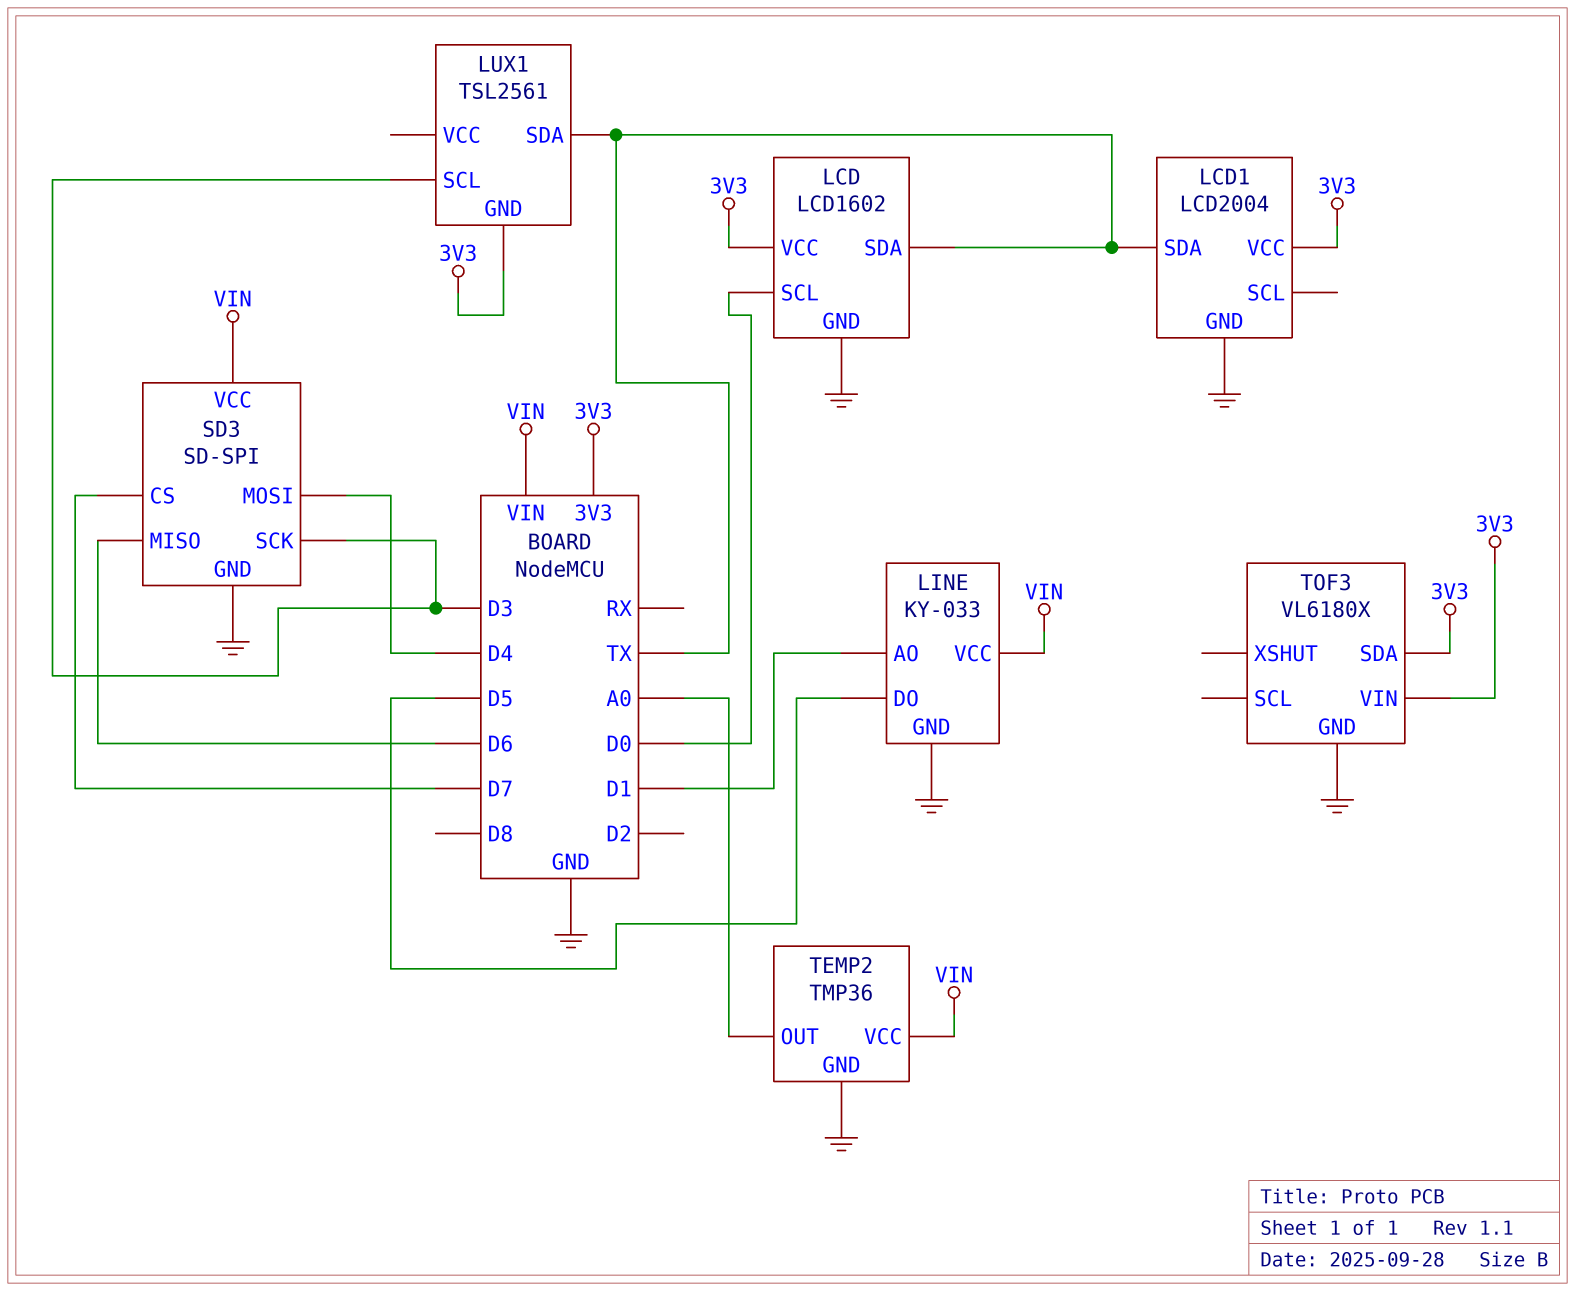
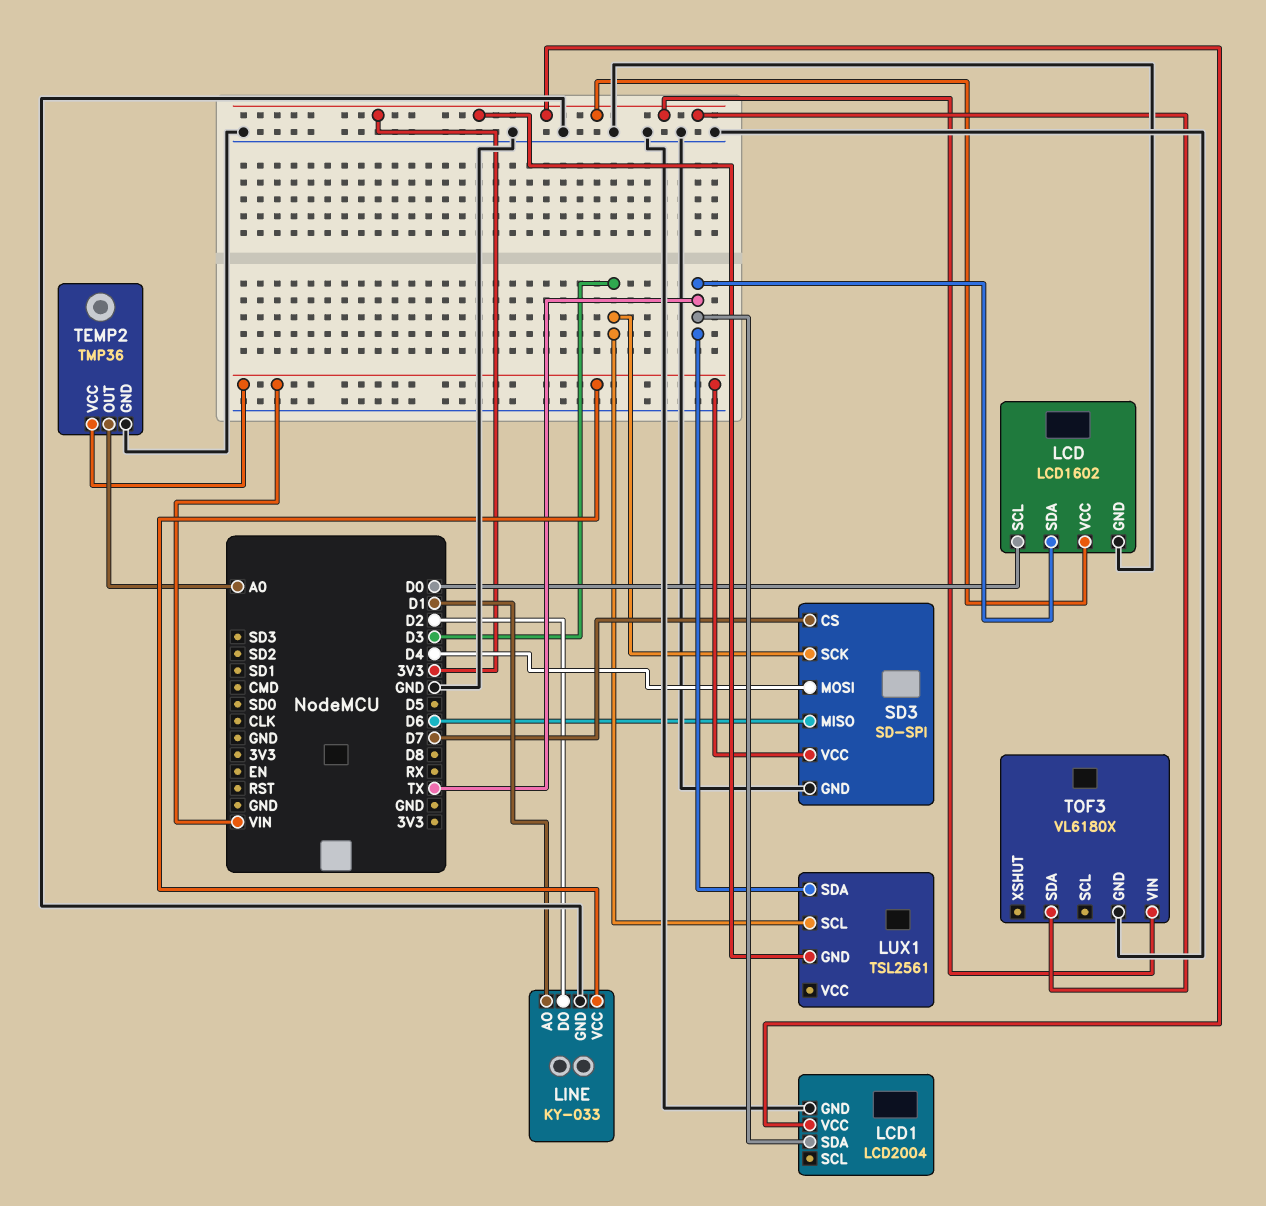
LINE pin DO: D5 -> D2

